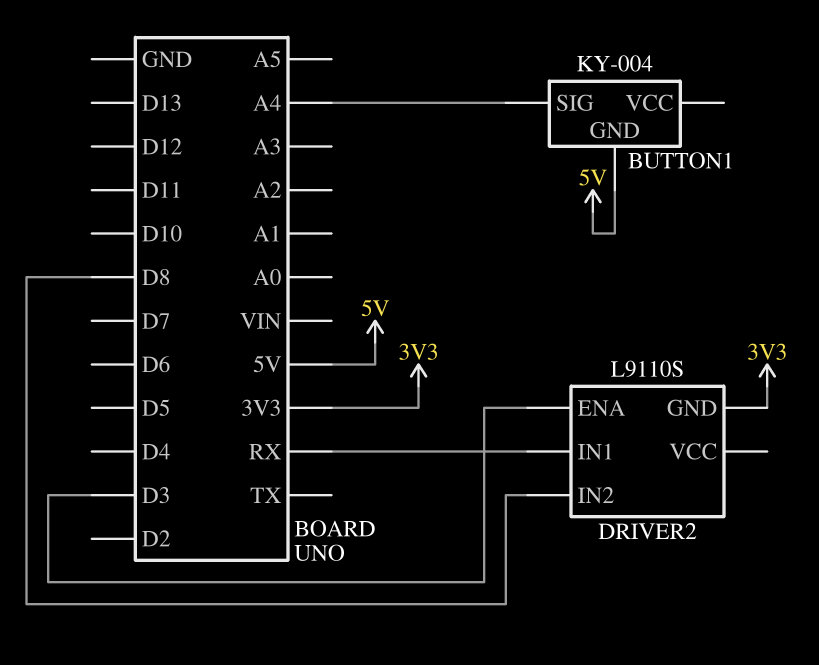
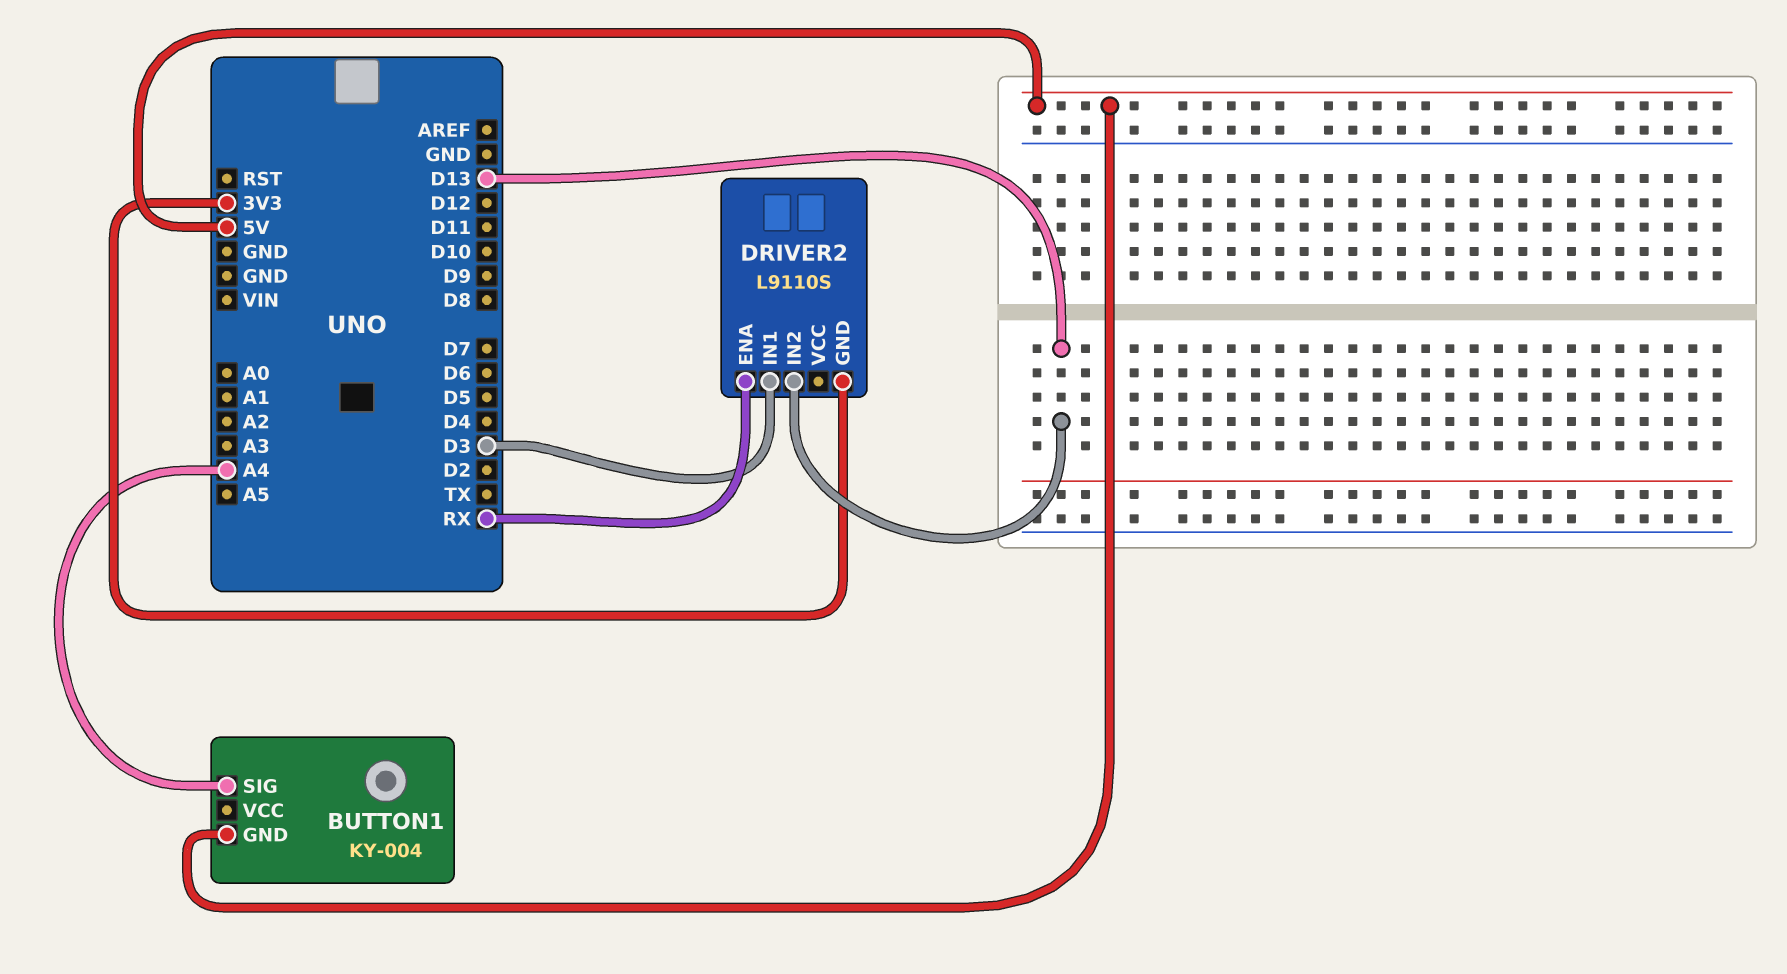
DRIVER2 pin ENA: D3 -> RX
DRIVER2 pin IN1: RX -> D3
DRIVER2 pin IN2: D8 -> D13

